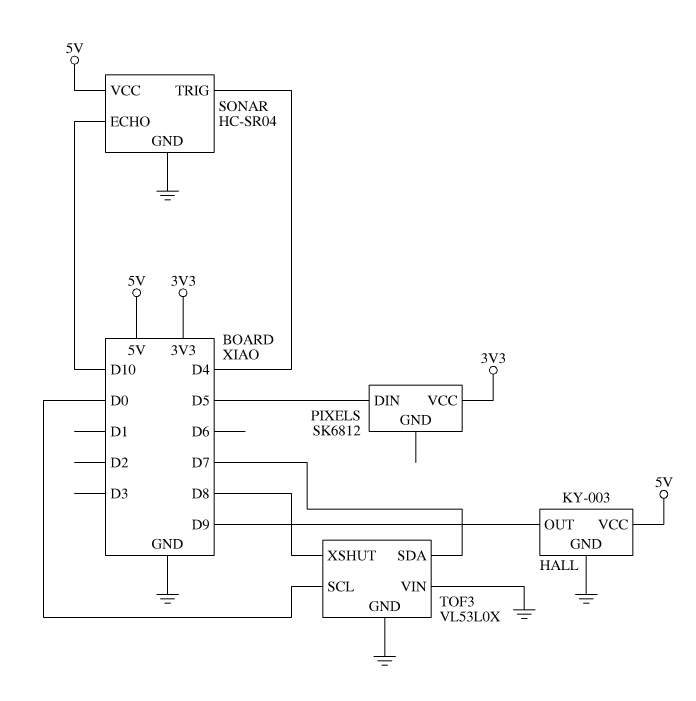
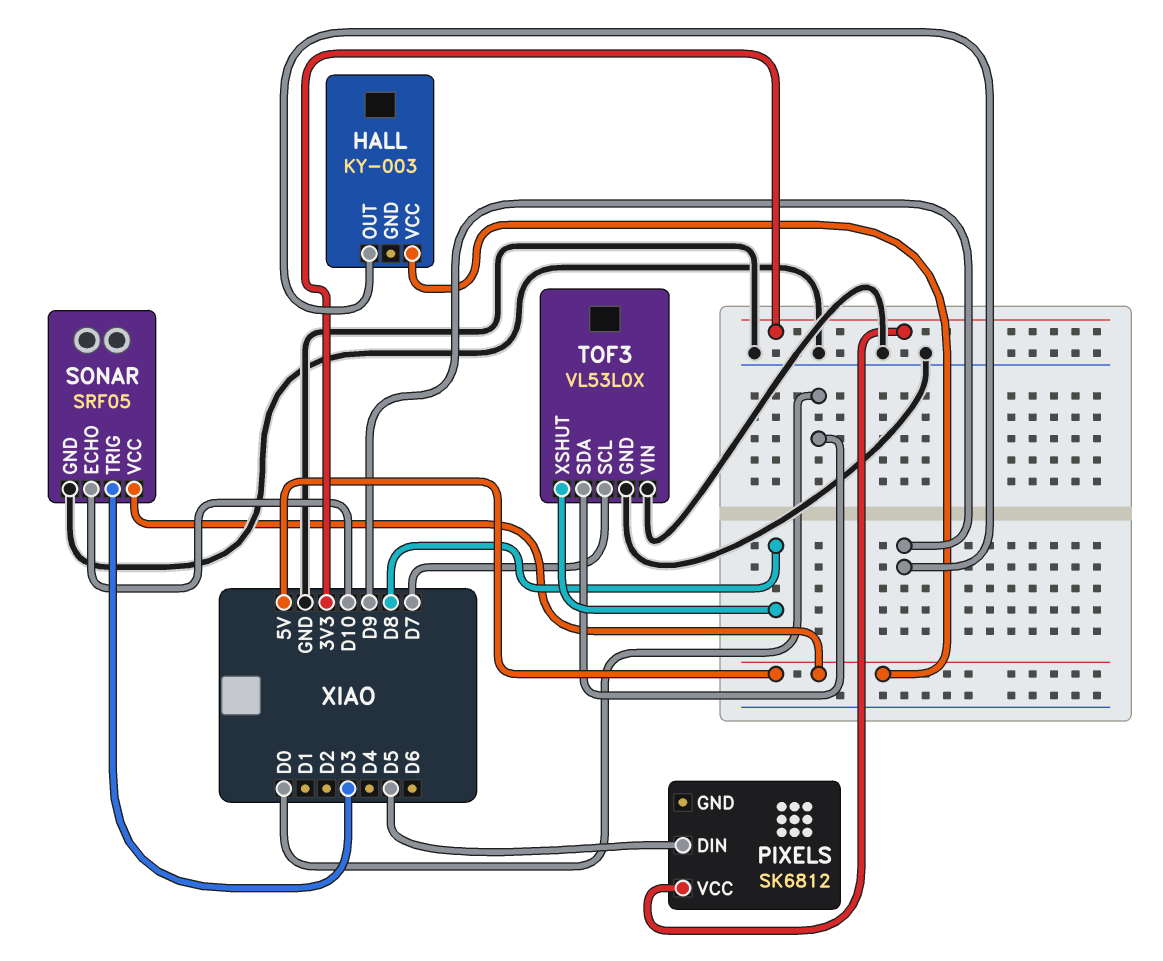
HALL pin GND: GND -> none
SONAR: HC-SR04 -> SRF05
SONAR pin TRIG: D4 -> D3
TOF3 pin SCL: D0 -> D7
TOF3 pin SDA: D7 -> D0

